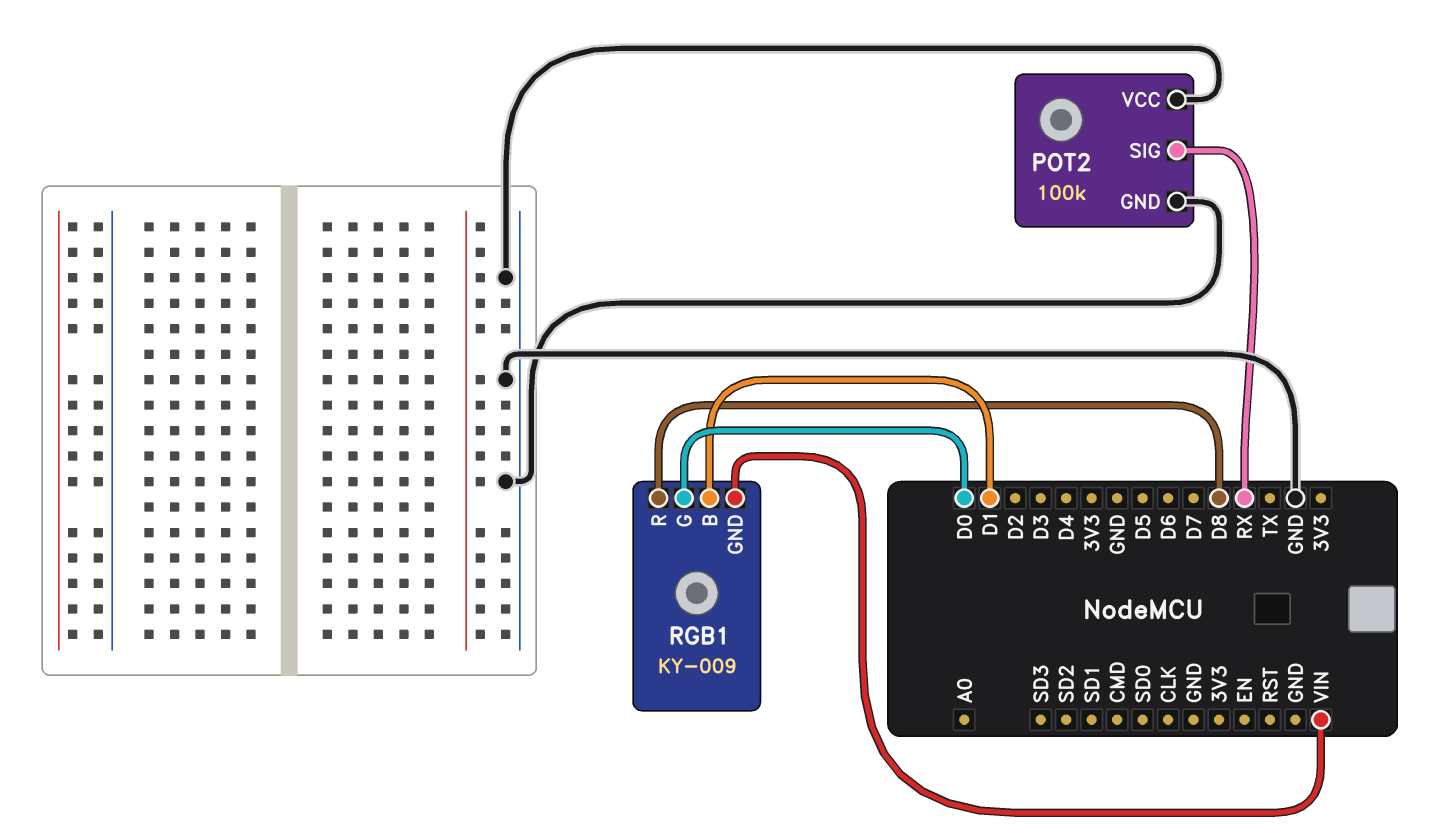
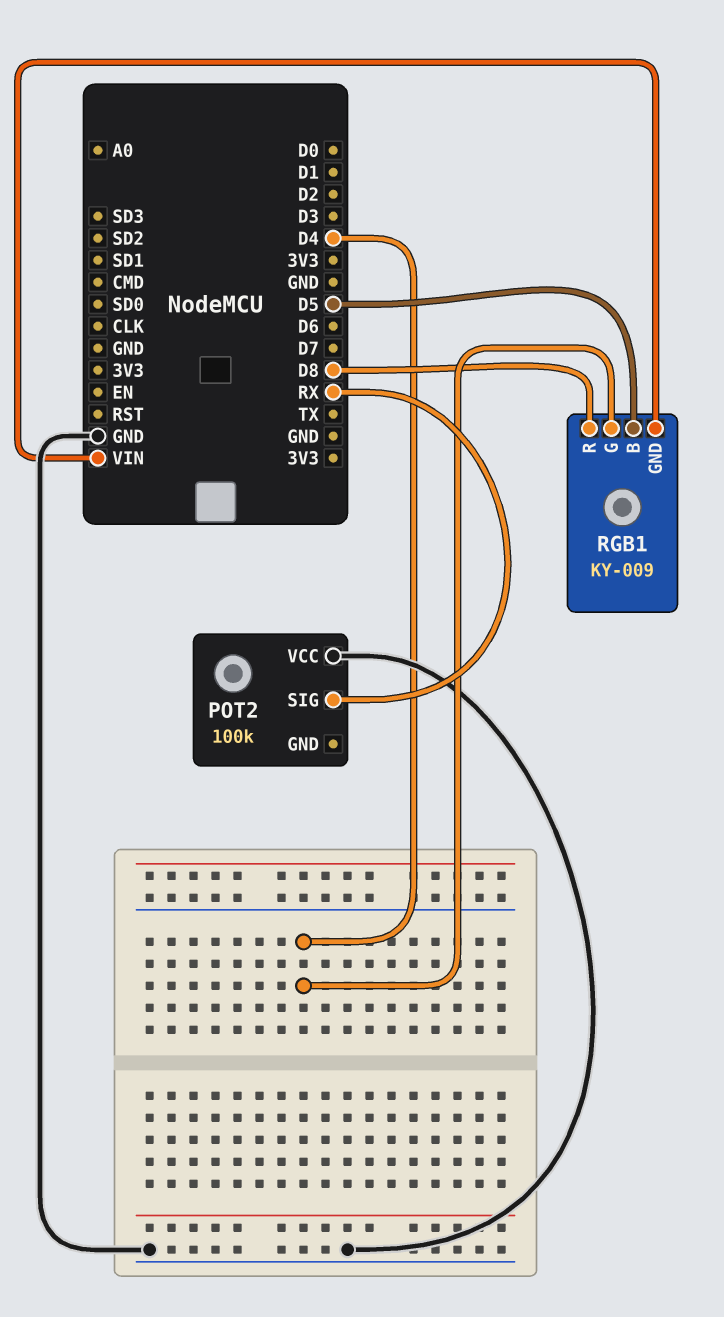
POT2 pin GND: GND -> none
RGB1 pin B: D1 -> D5
RGB1 pin G: D0 -> D4

